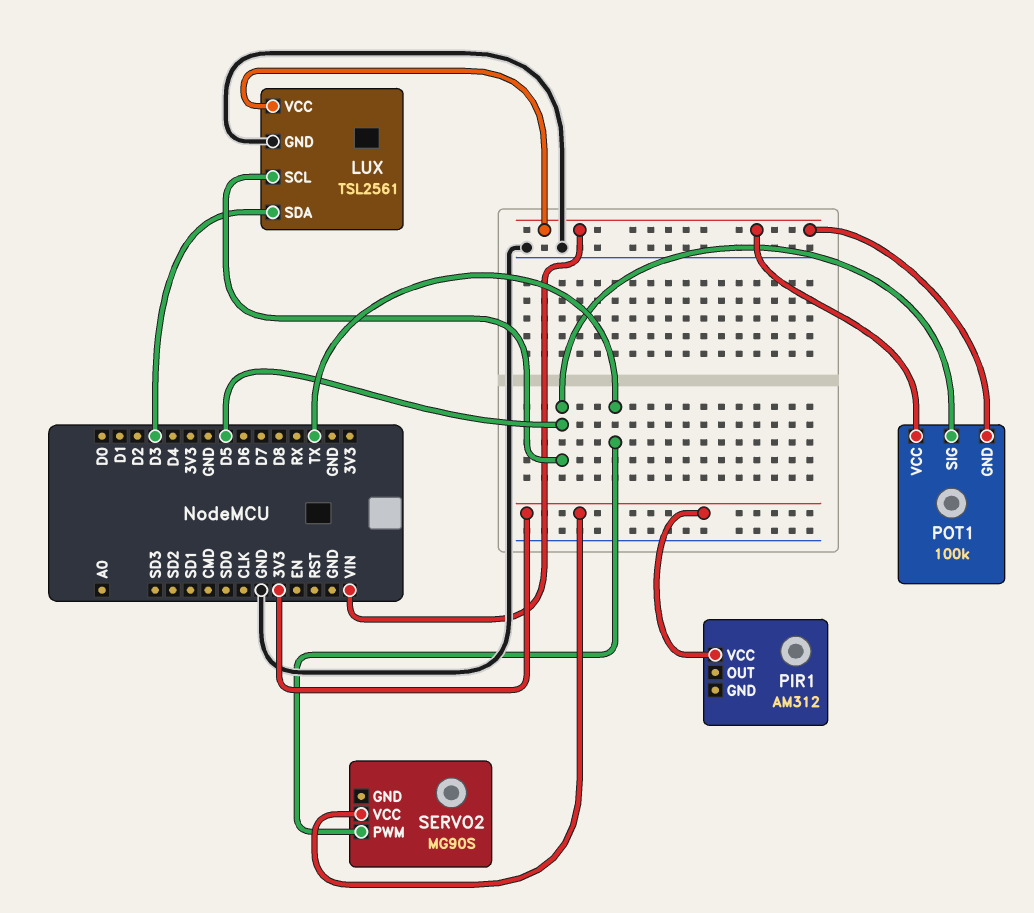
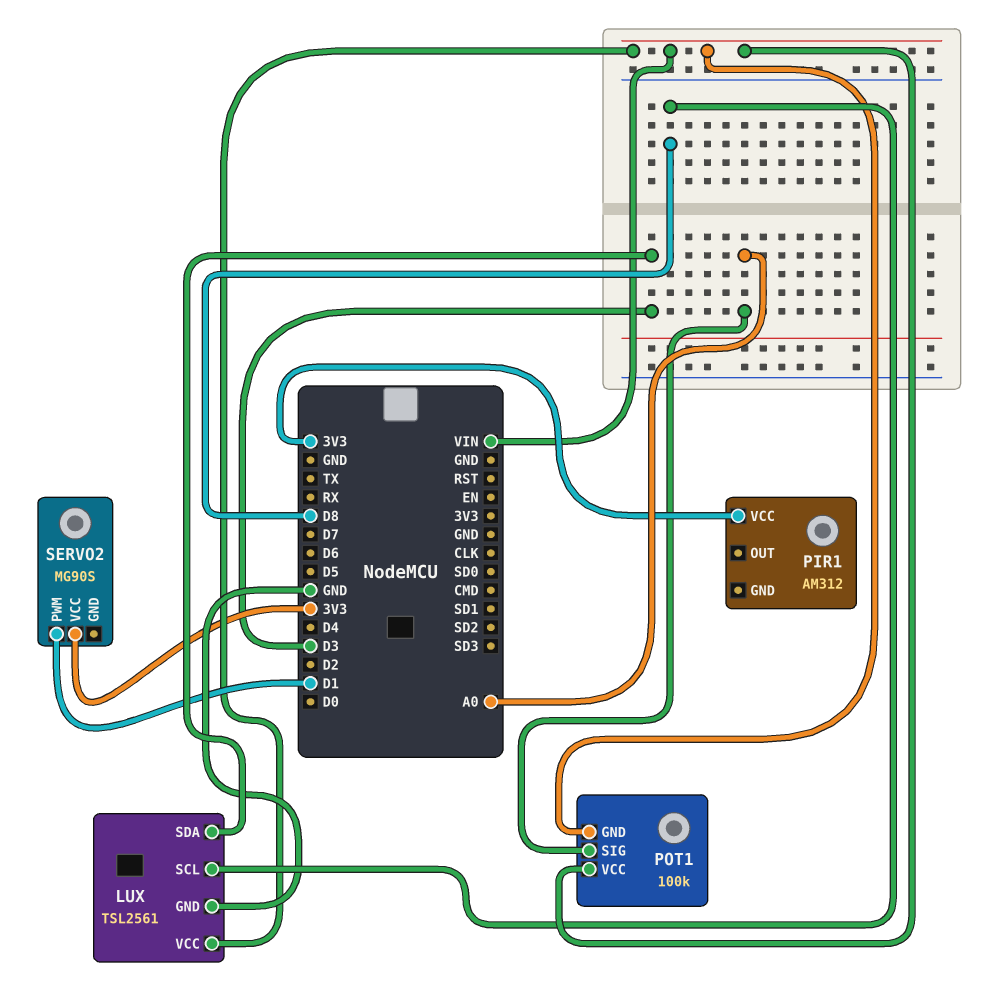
LUX pin SCL: D5 -> D8
POT1 pin SIG: D5 -> A0
SERVO2 pin PWM: TX -> D1

